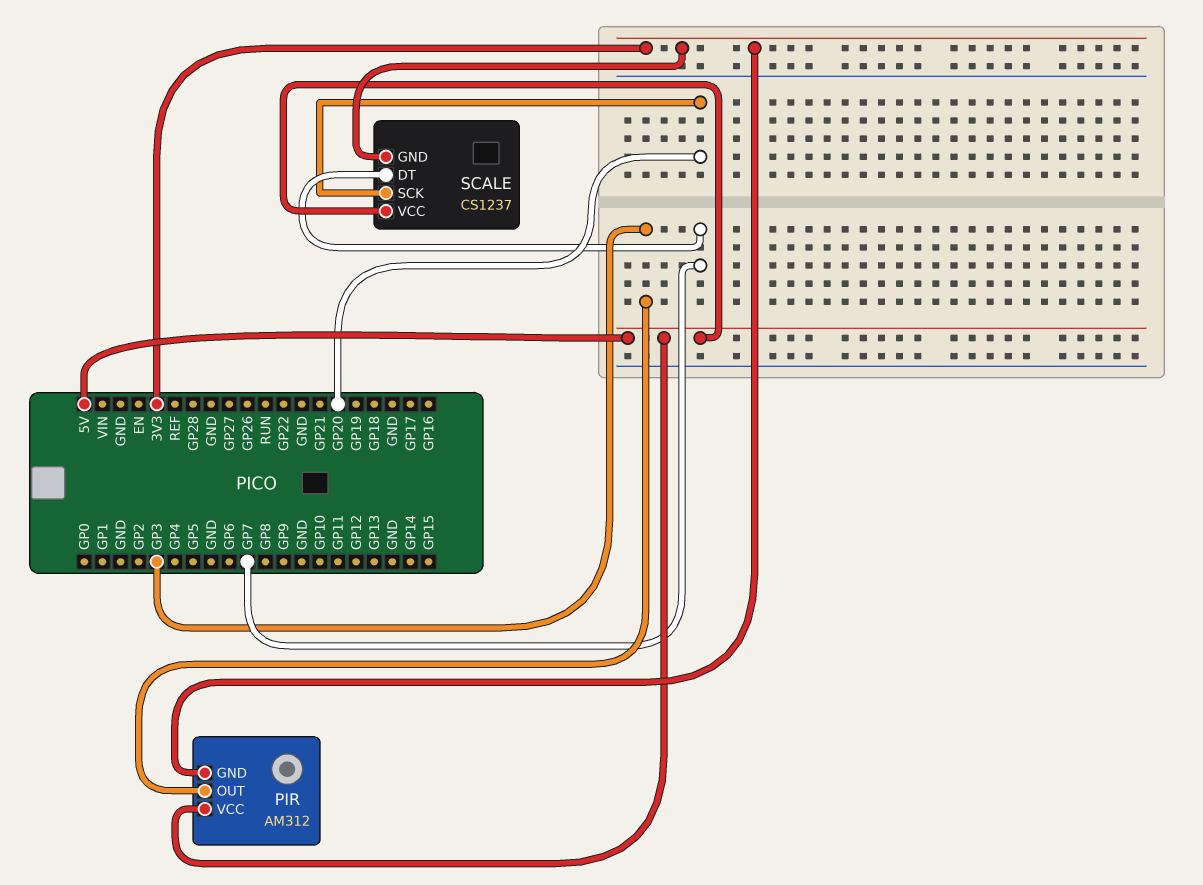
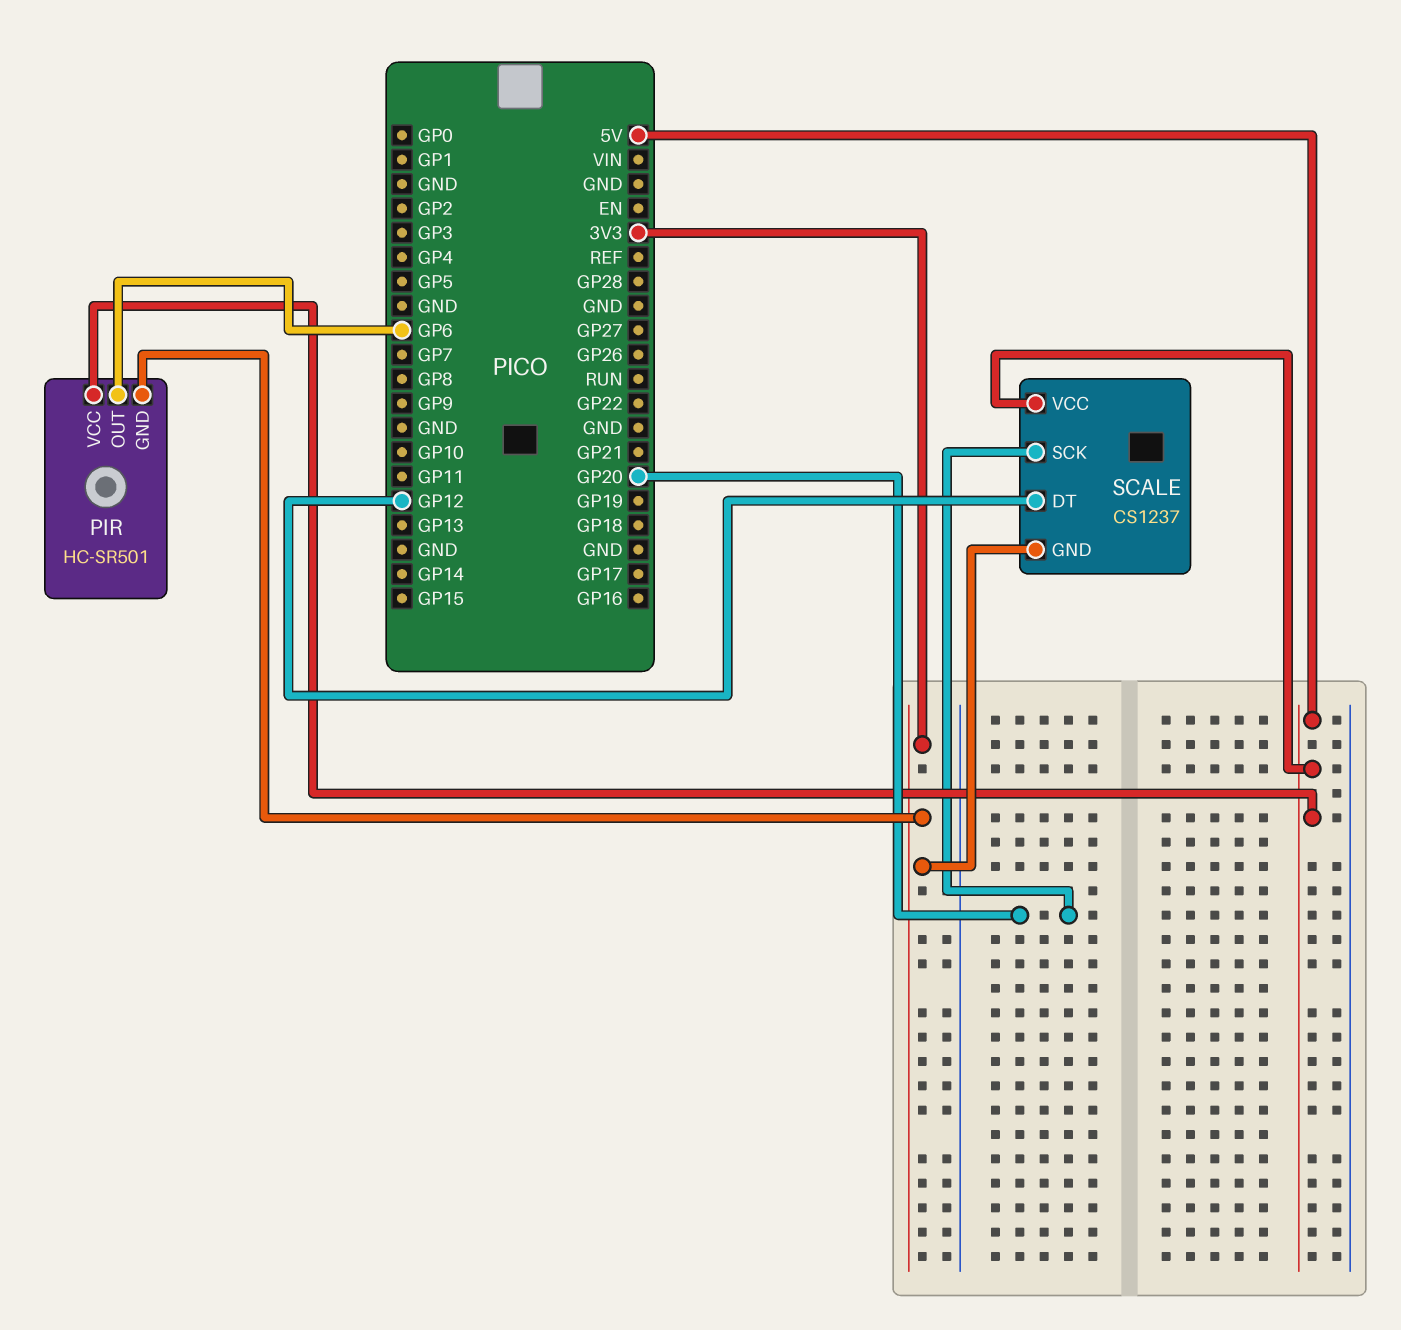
PIR: AM312 -> HC-SR501
PIR pin OUT: GP3 -> GP6
SCALE pin DT: GP7 -> GP12

